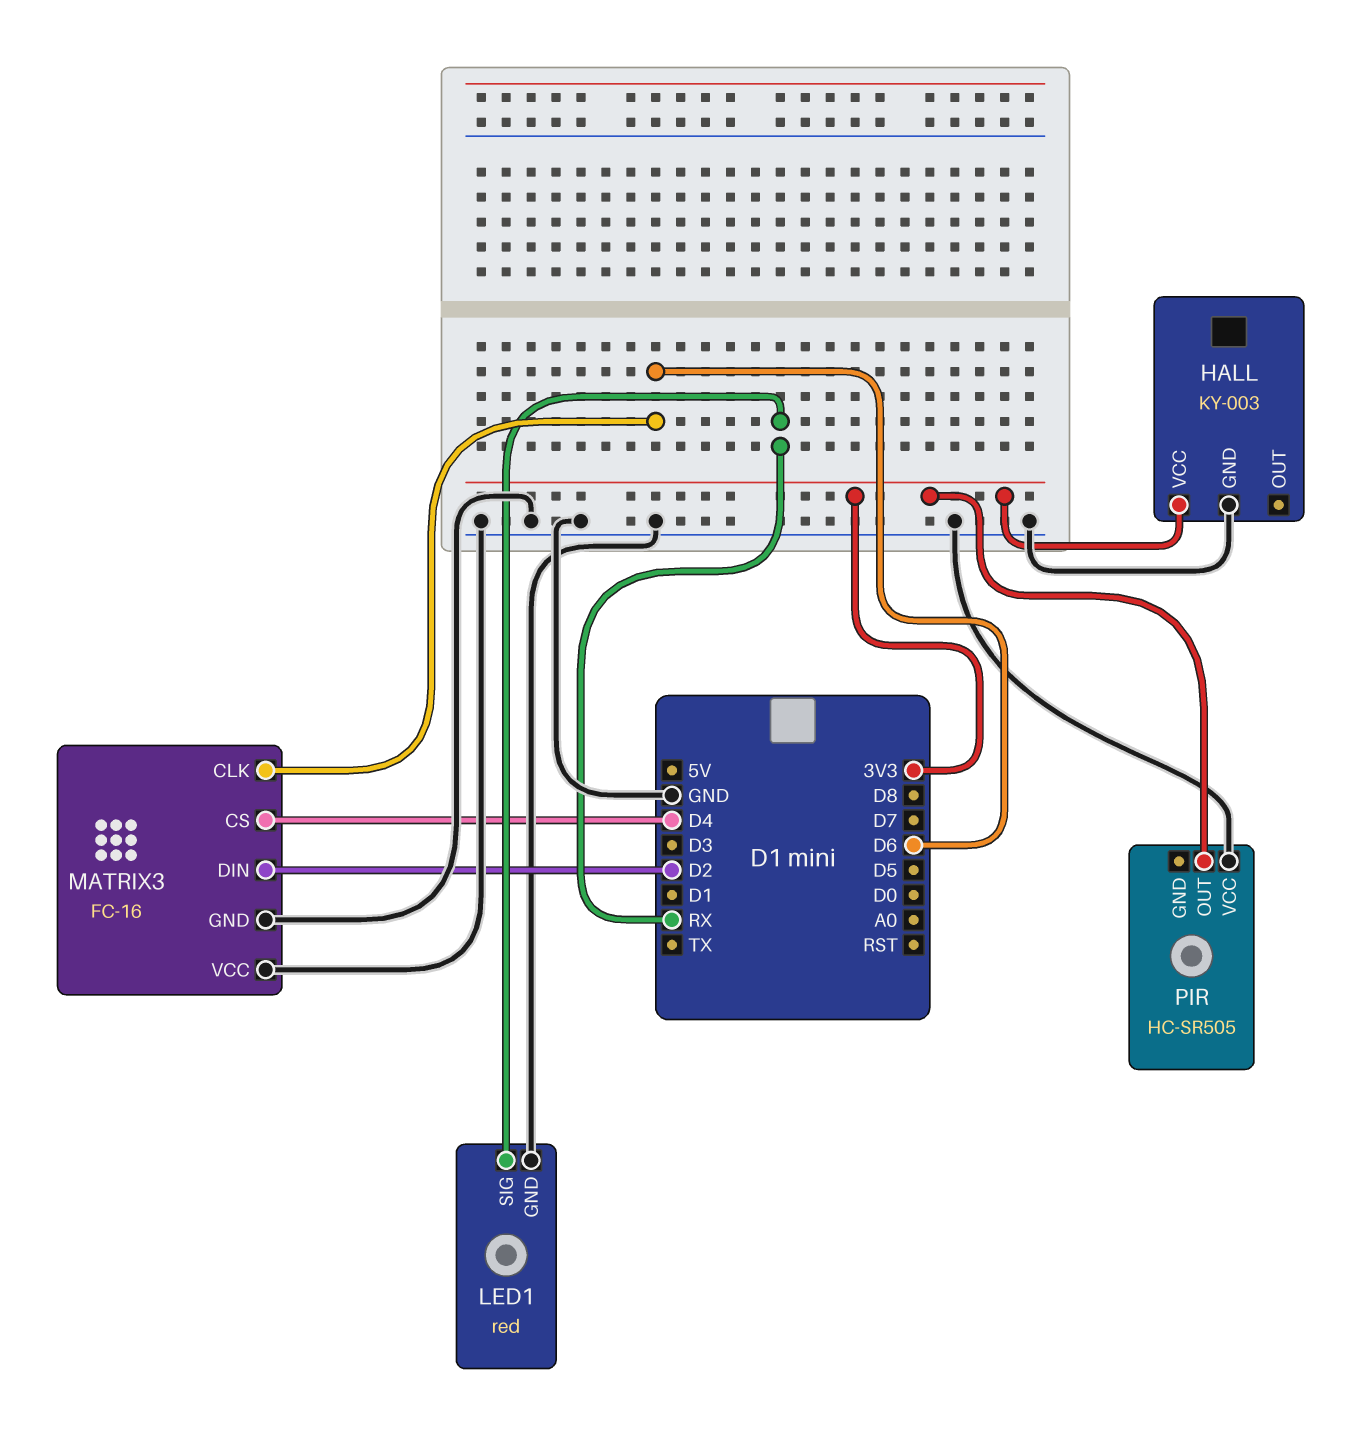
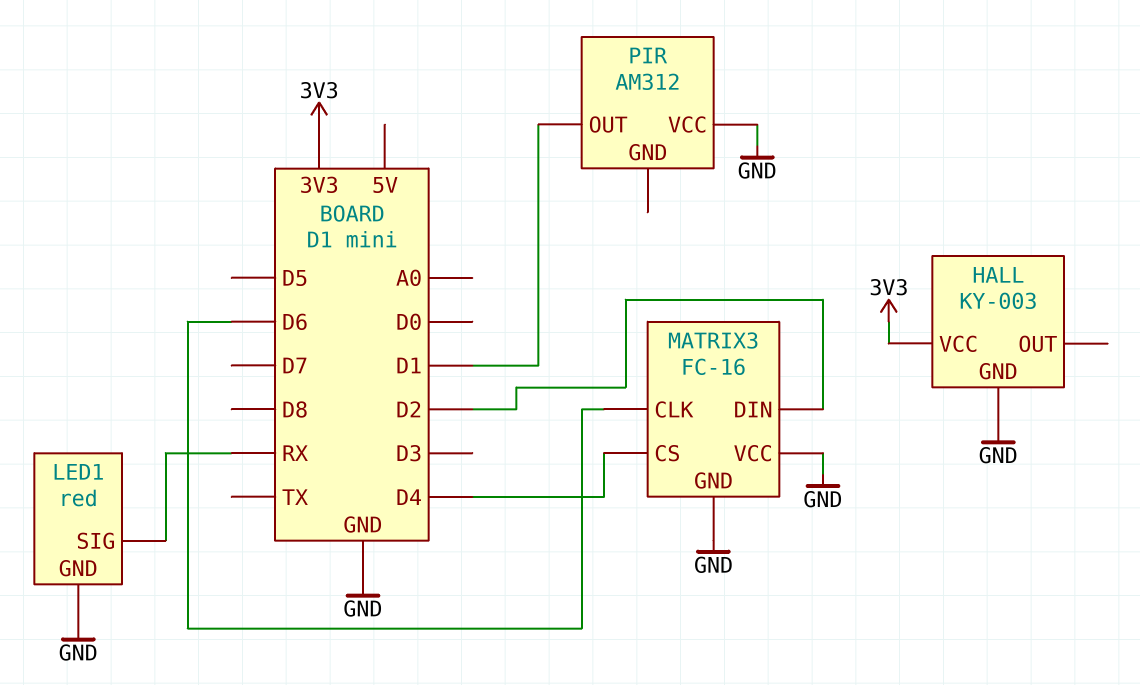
PIR: HC-SR505 -> AM312
PIR pin OUT: 3V3 -> D1

